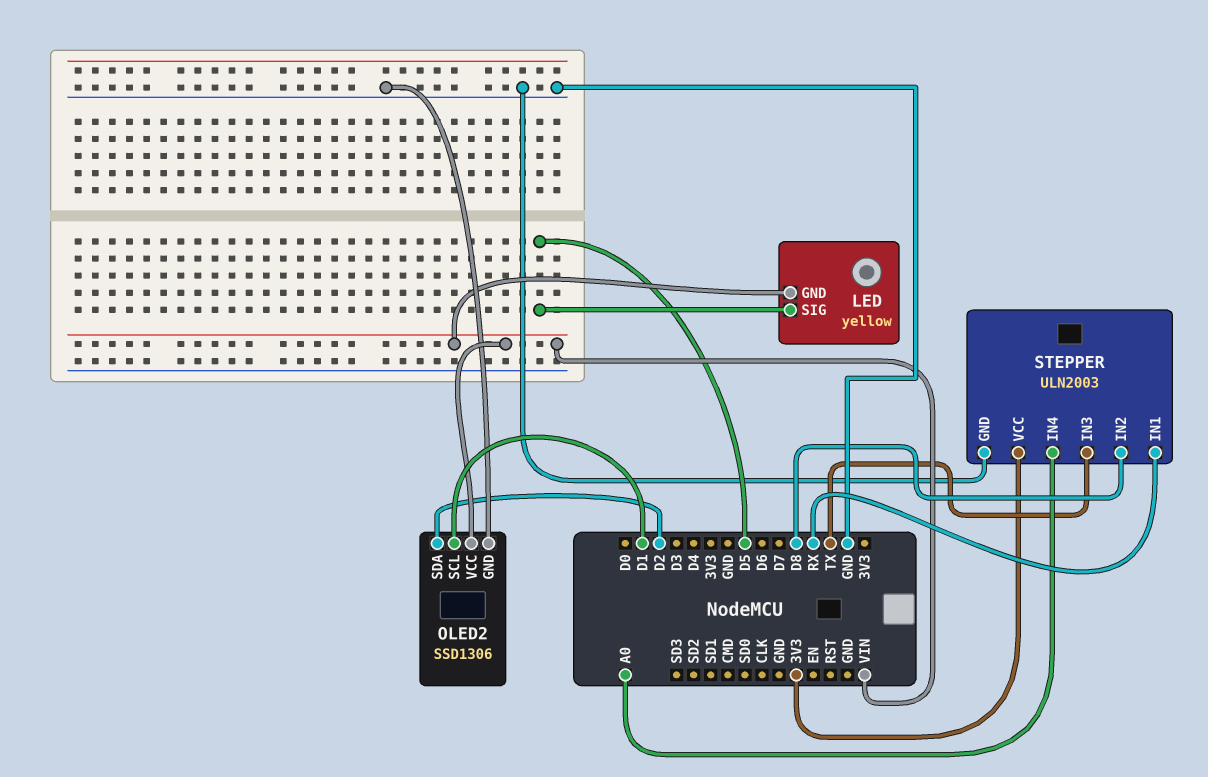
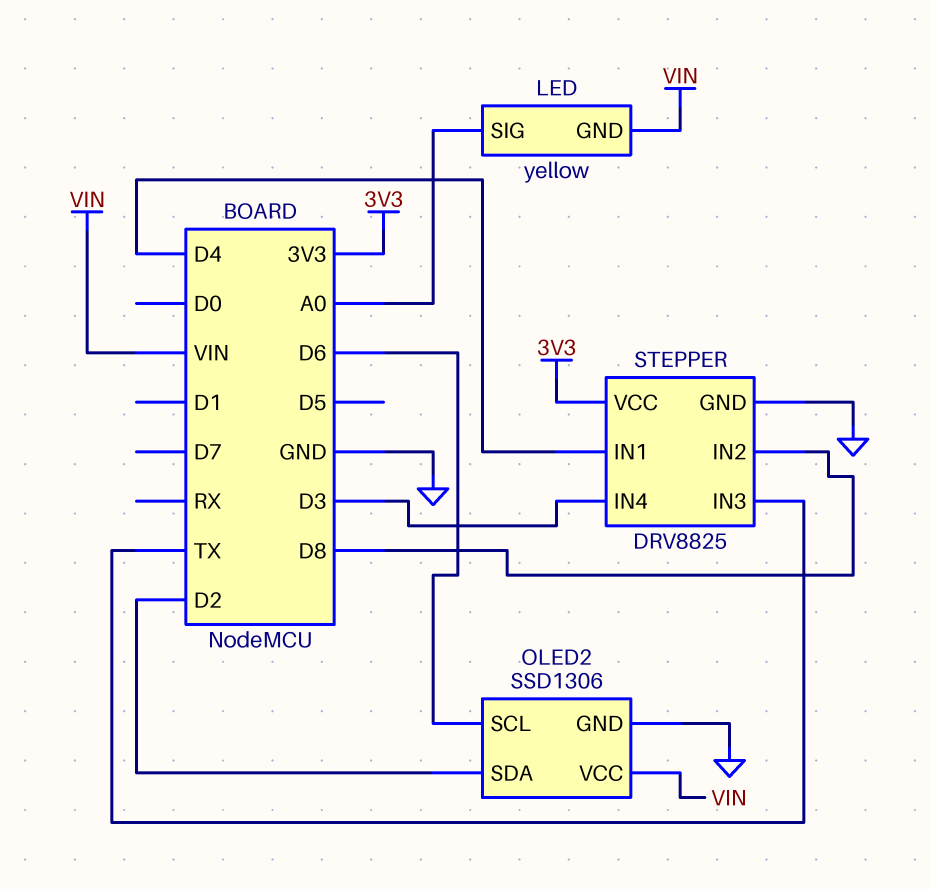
LED pin SIG: D5 -> A0
OLED2 pin SCL: D1 -> D6
STEPPER: ULN2003 -> DRV8825
STEPPER pin IN1: RX -> D4
STEPPER pin IN4: A0 -> D3

